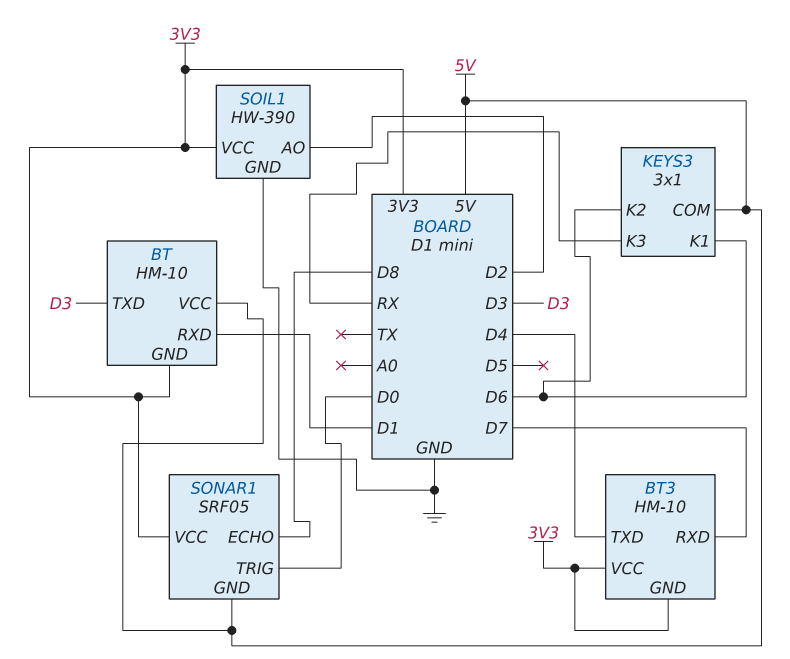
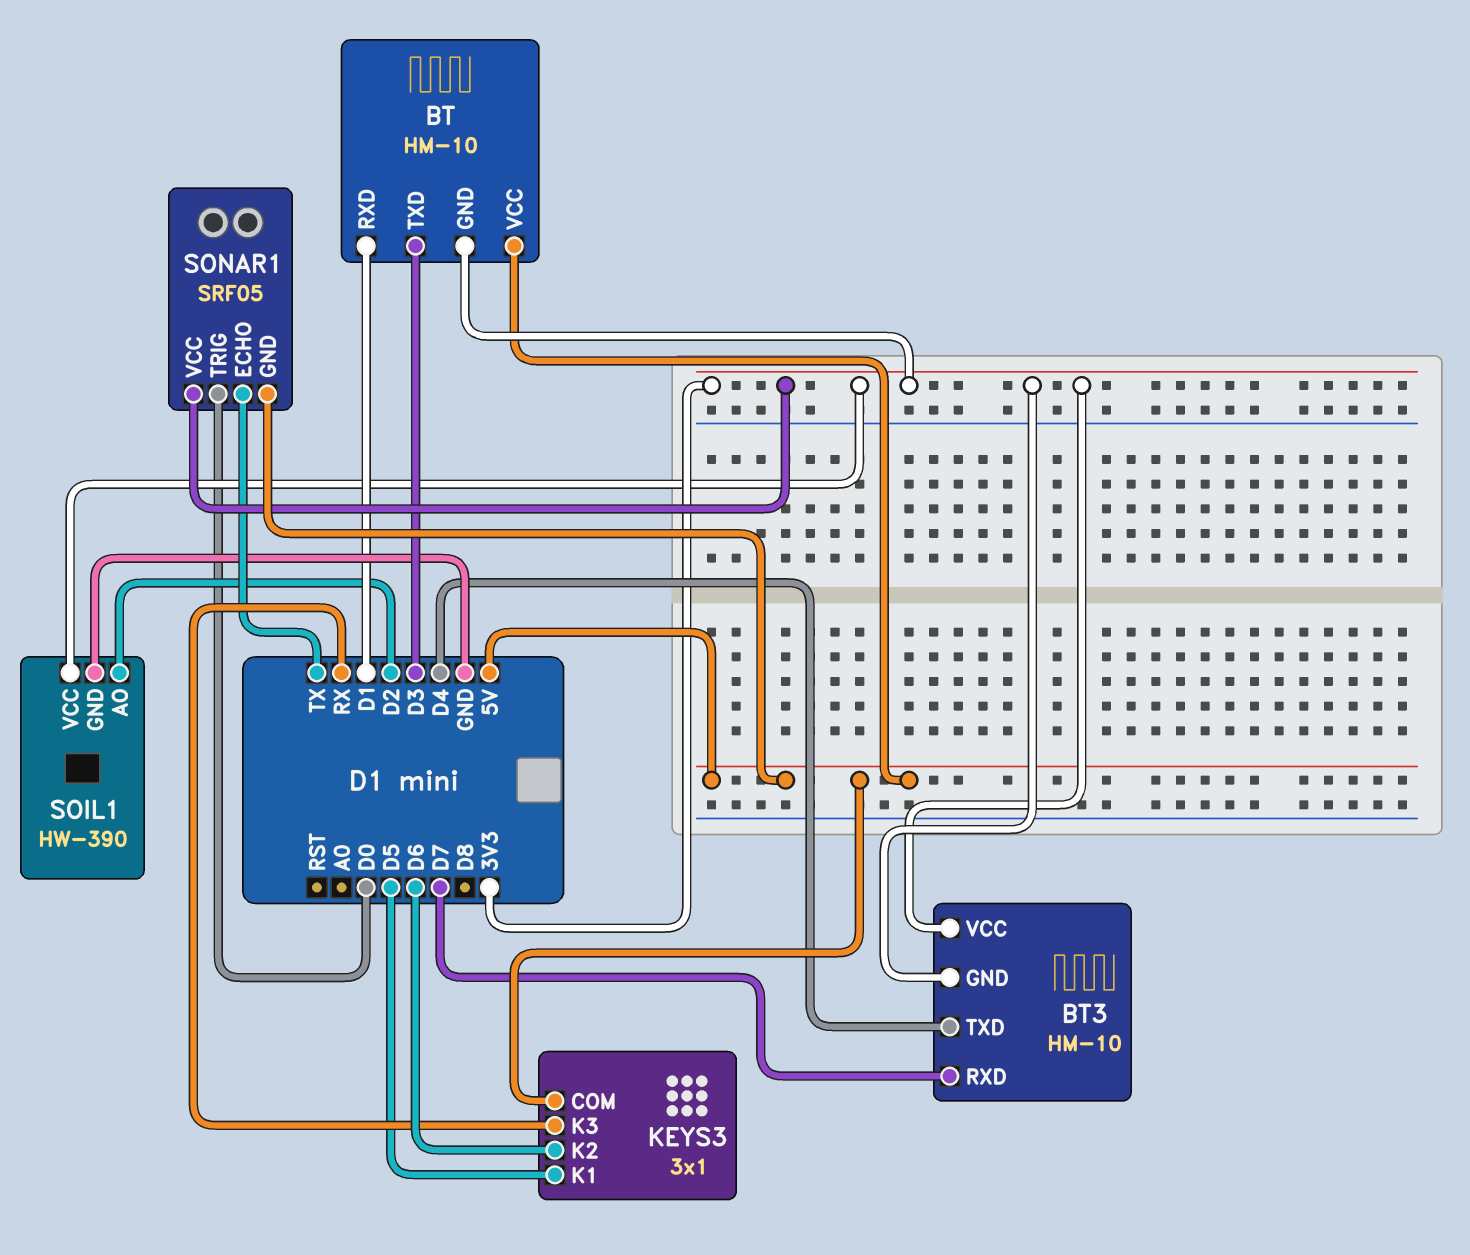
KEYS3 pin K1: D6 -> D5
SONAR1 pin ECHO: D8 -> TX

